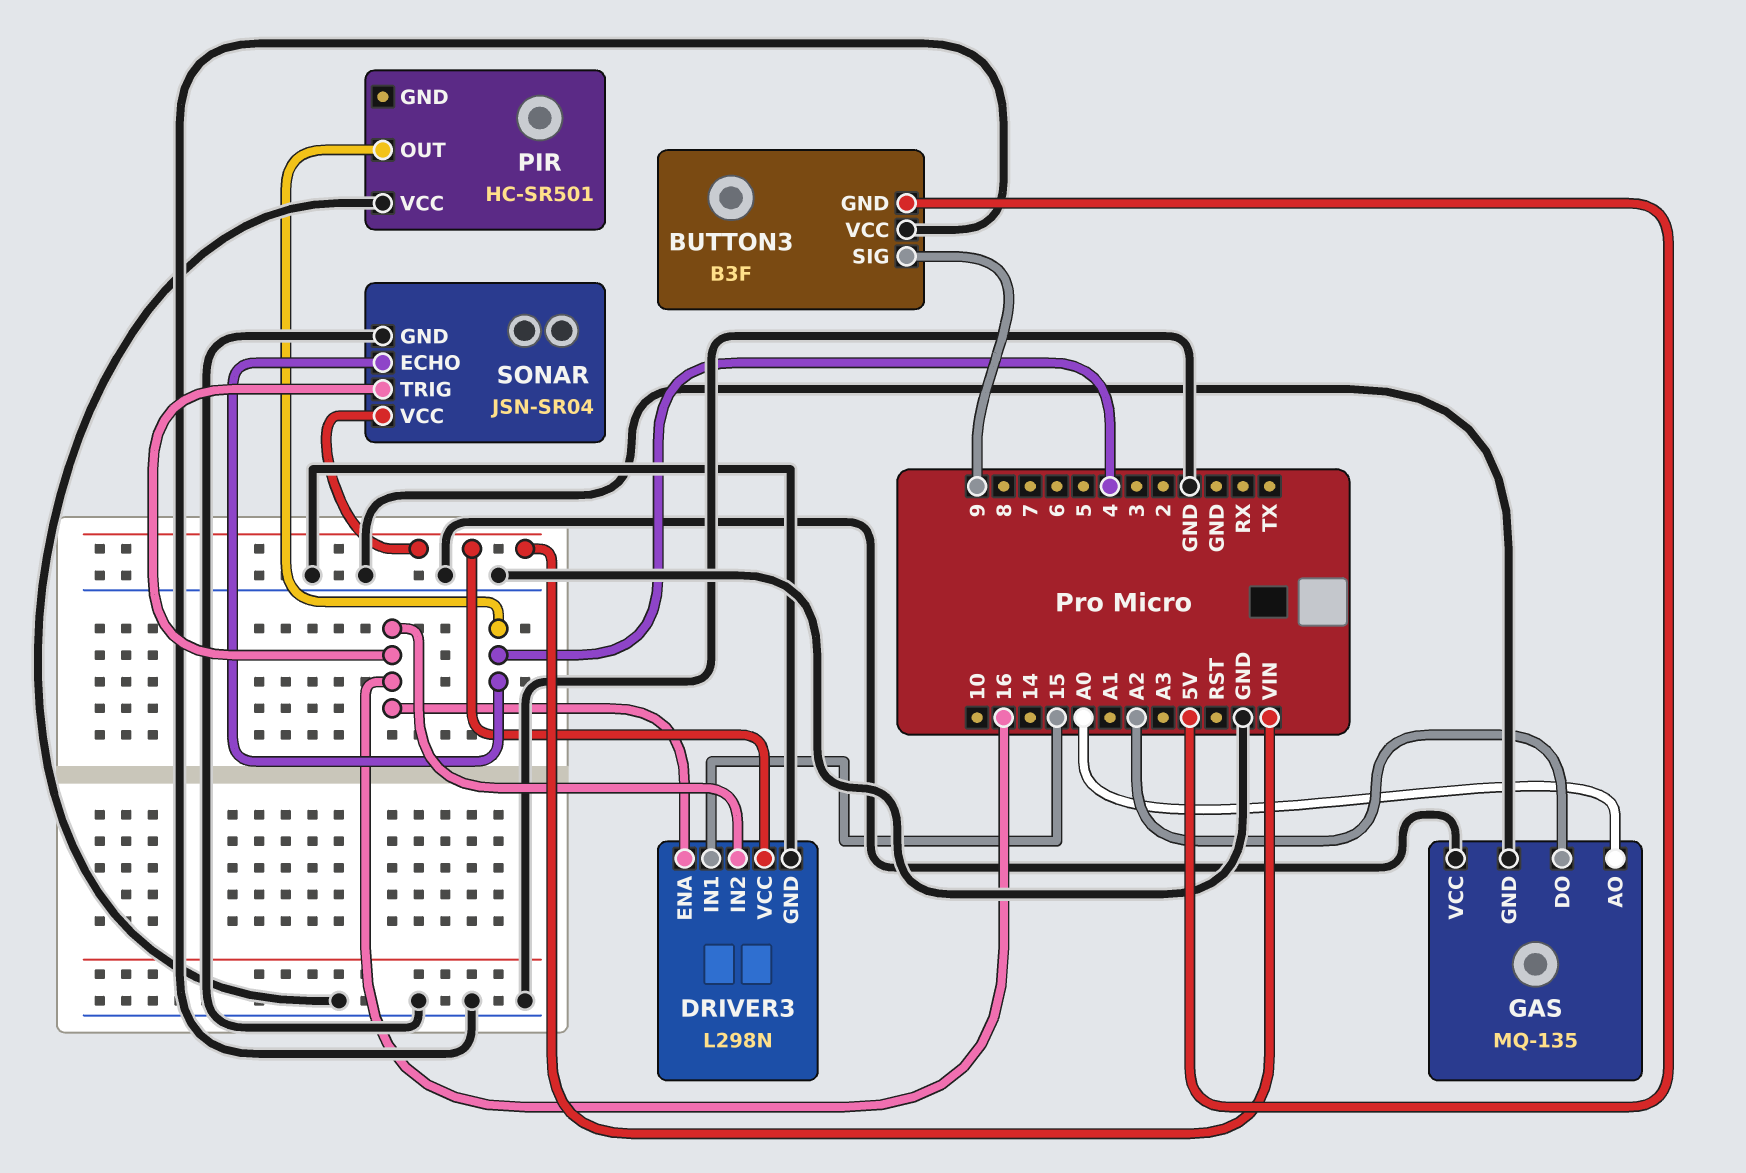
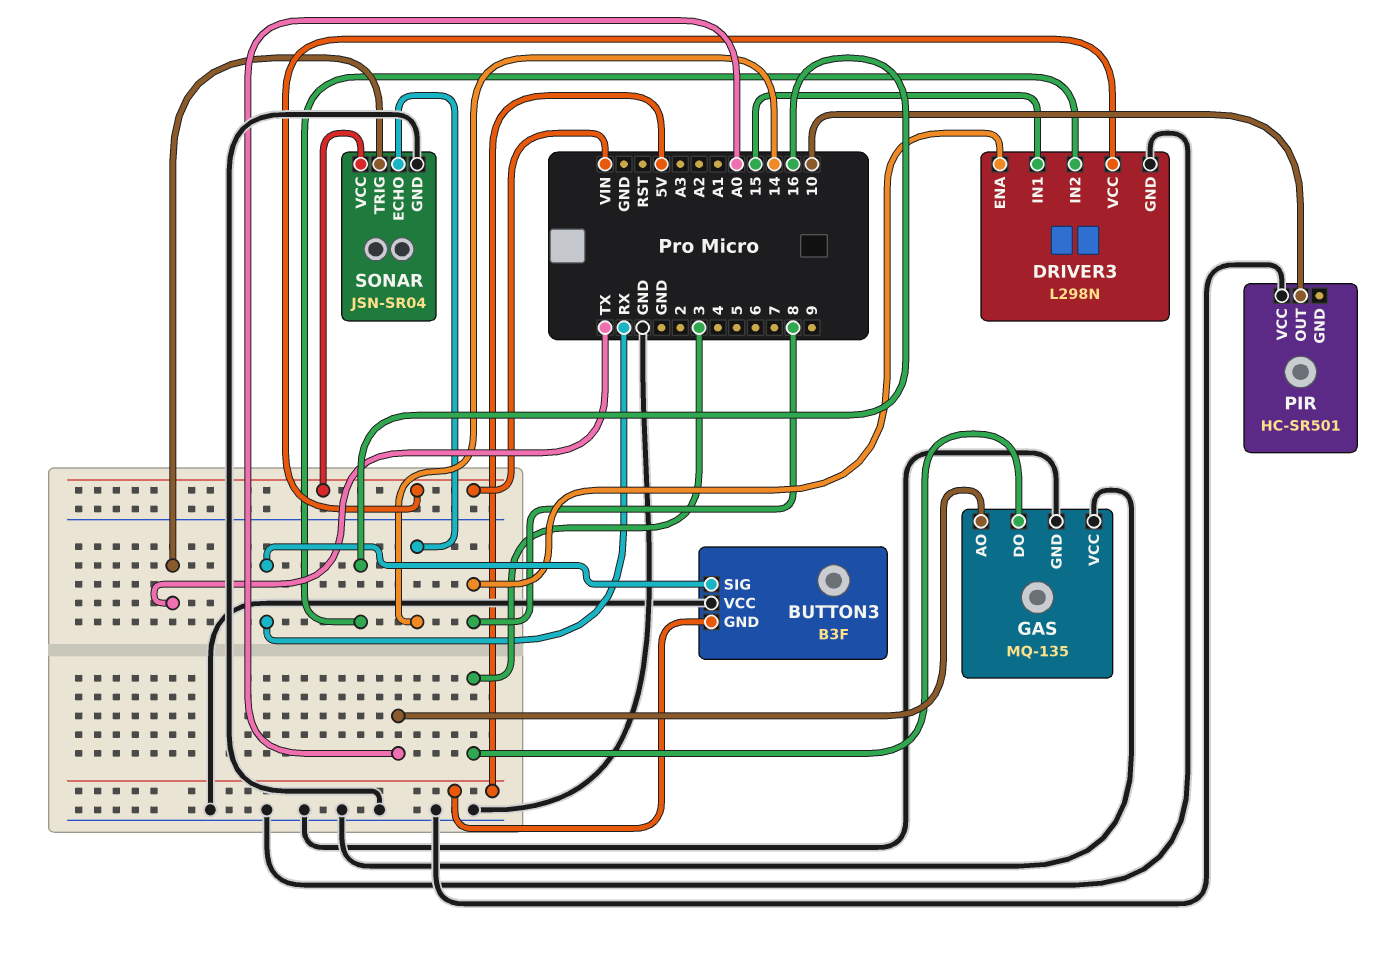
BUTTON3 pin SIG: 9 -> RX
DRIVER3 pin ENA: 16 -> 8
GAS pin DO: A2 -> 3
PIR pin OUT: 4 -> 10
SONAR pin ECHO: 4 -> 14
SONAR pin TRIG: 16 -> TX

